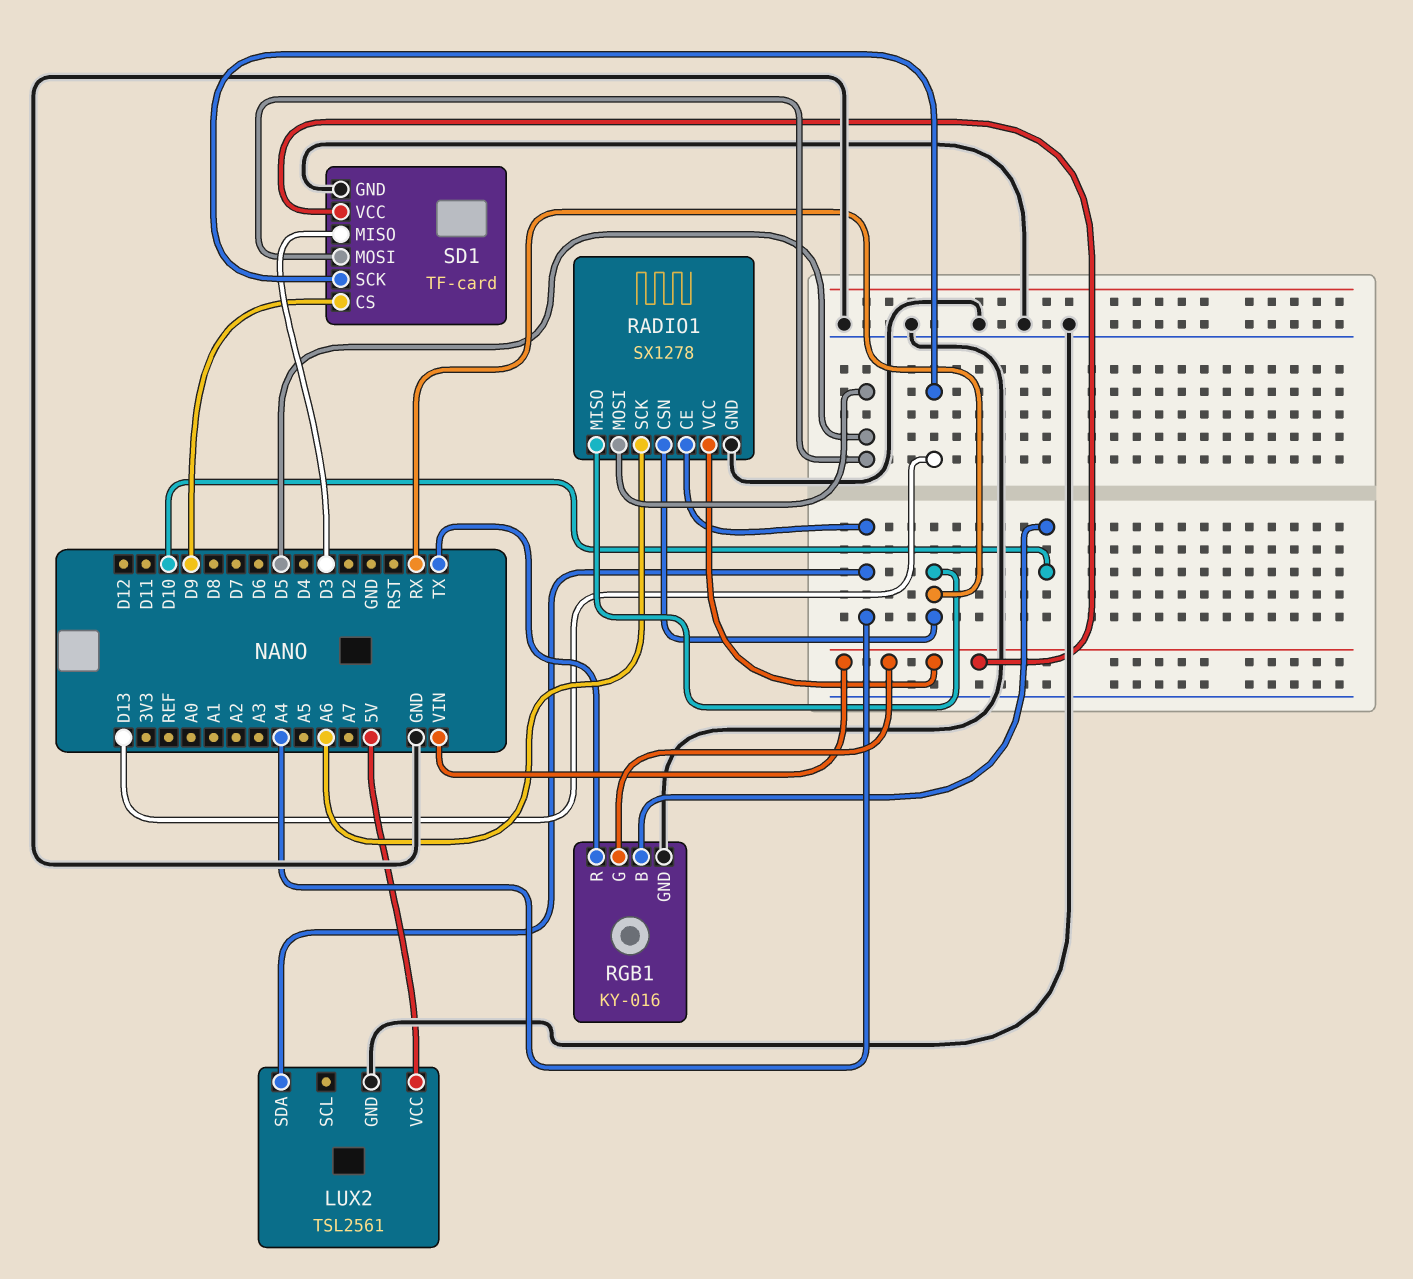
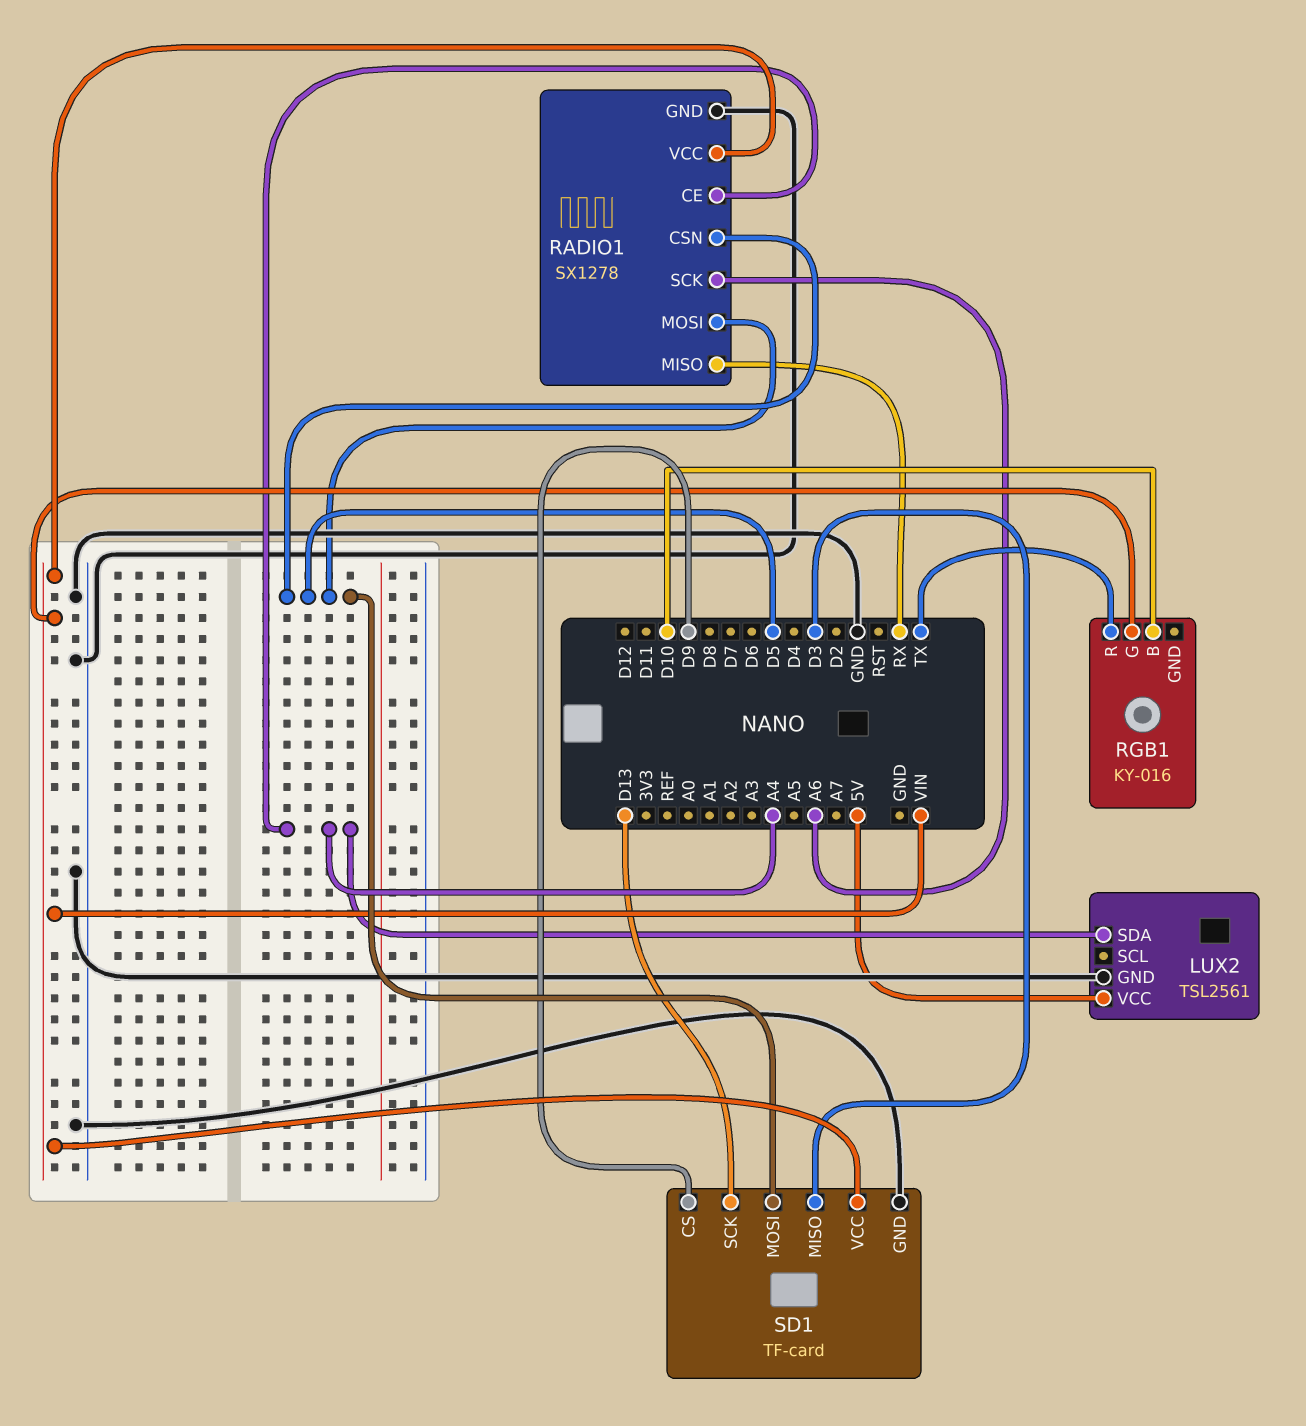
RADIO1 pin CSN: RX -> D5
RGB1 pin GND: GND -> none

